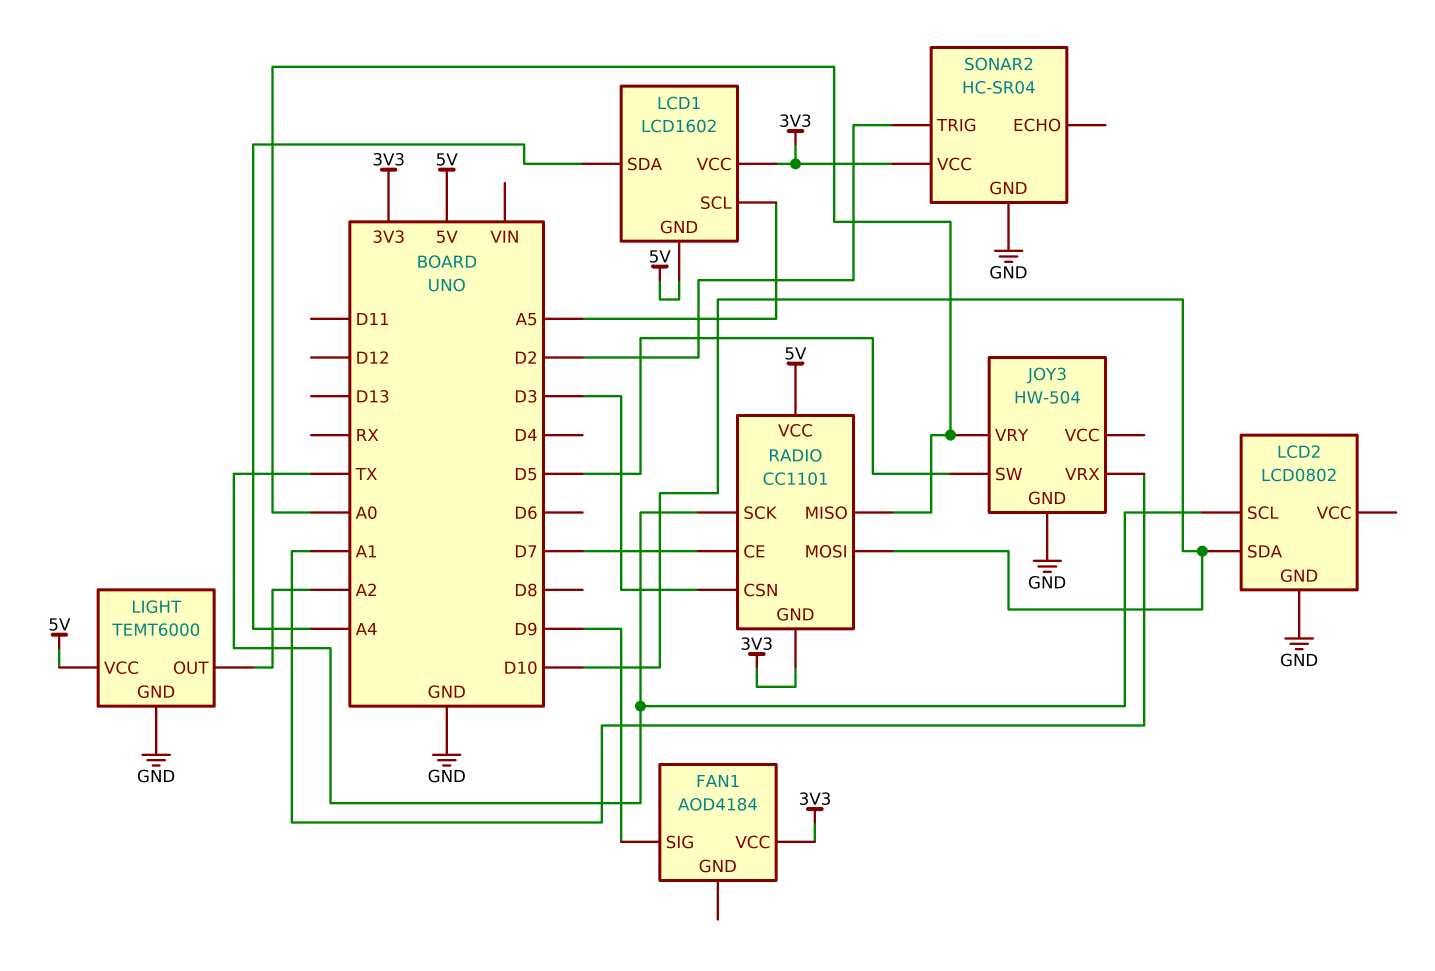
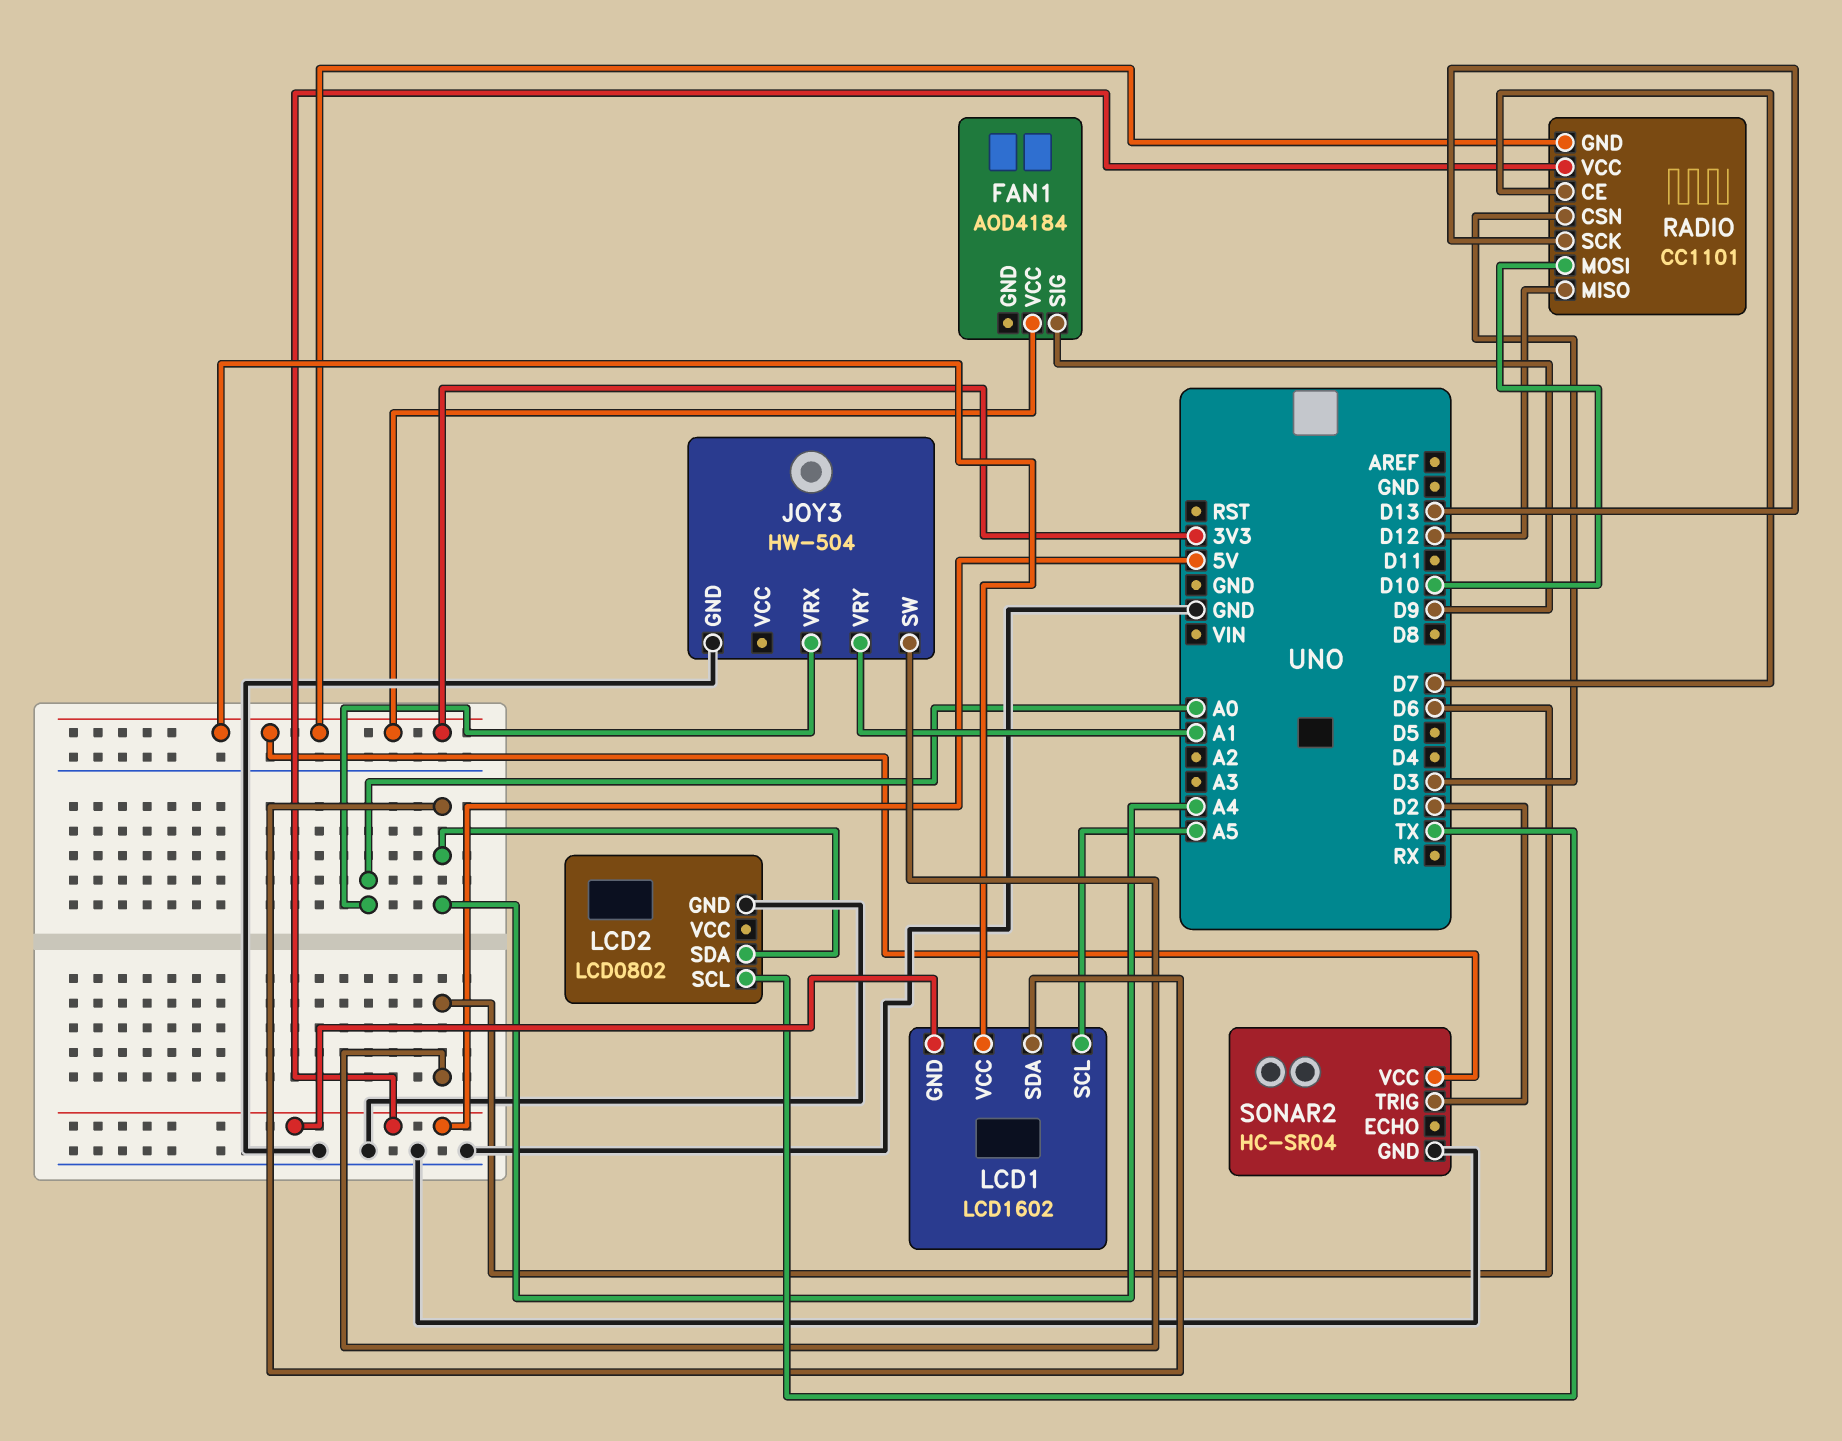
JOY3 pin SW: D5 -> D6
JOY3 pin VRX: A1 -> A0
JOY3 pin VRY: A0 -> A1
LCD2 pin SDA: D10 -> A4
LIGHT: TEMT6000 -> none
LIGHT pin GND: GND -> none
LIGHT pin OUT: A2 -> none
LIGHT pin VCC: 5V -> none
RADIO pin MISO: A0 -> D12
RADIO pin SCK: TX -> D13

